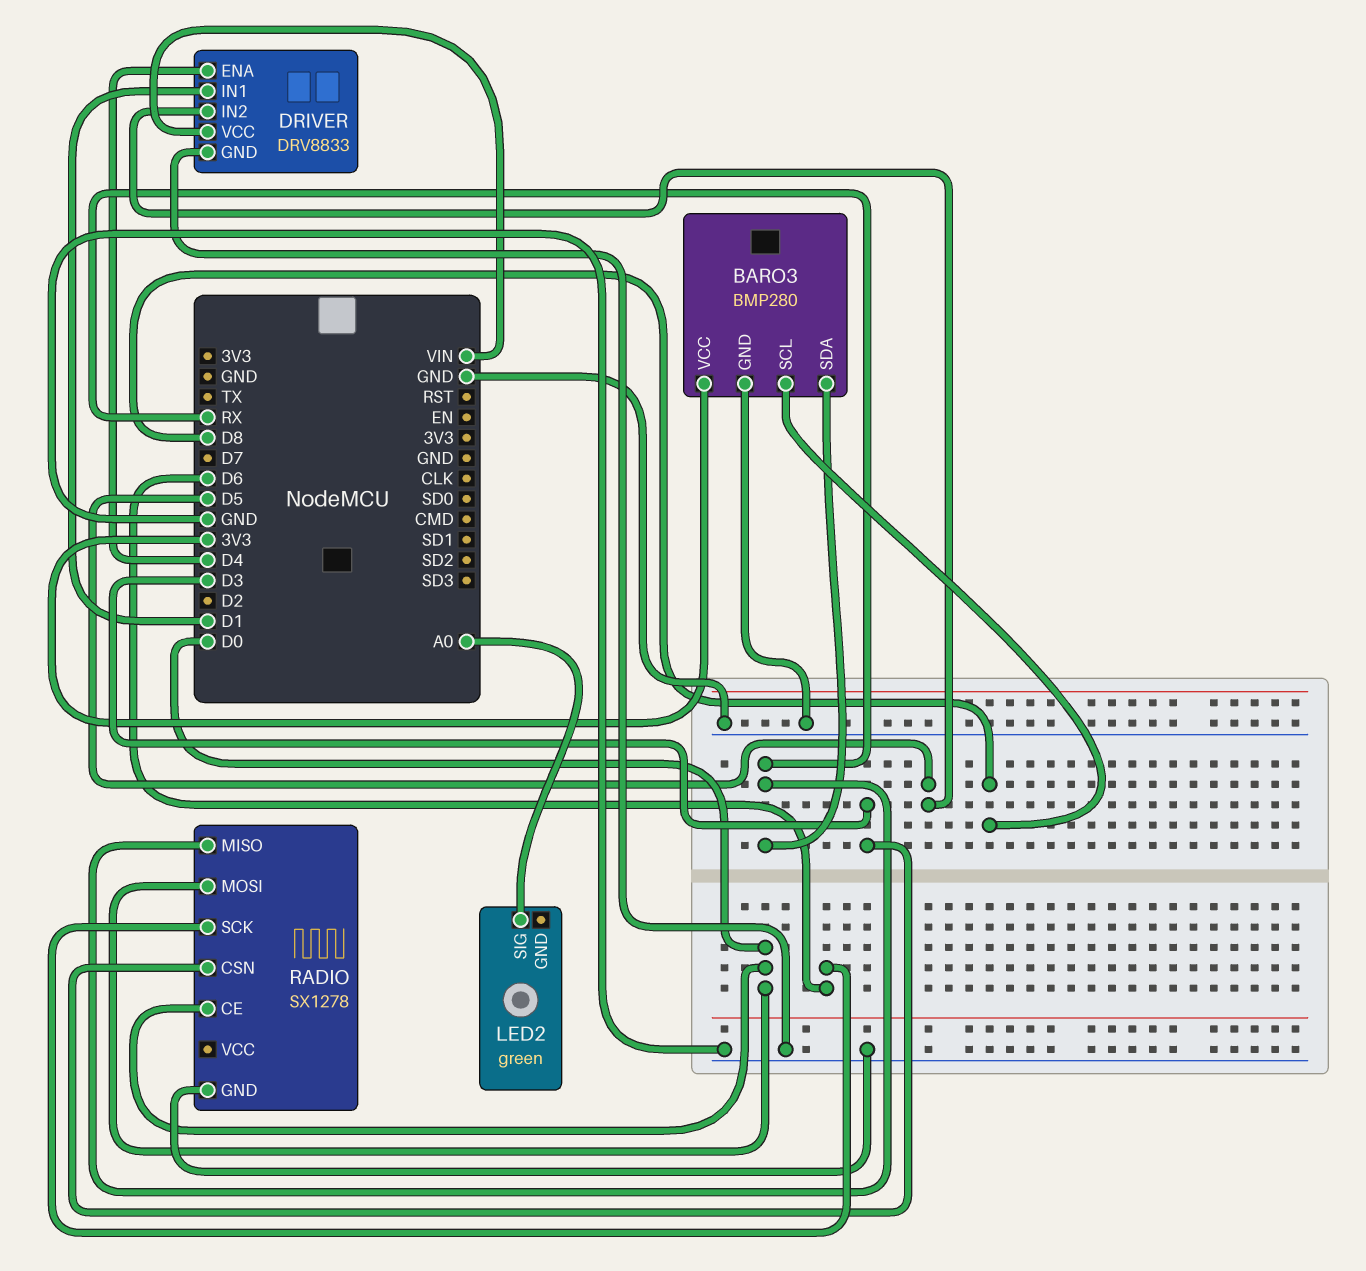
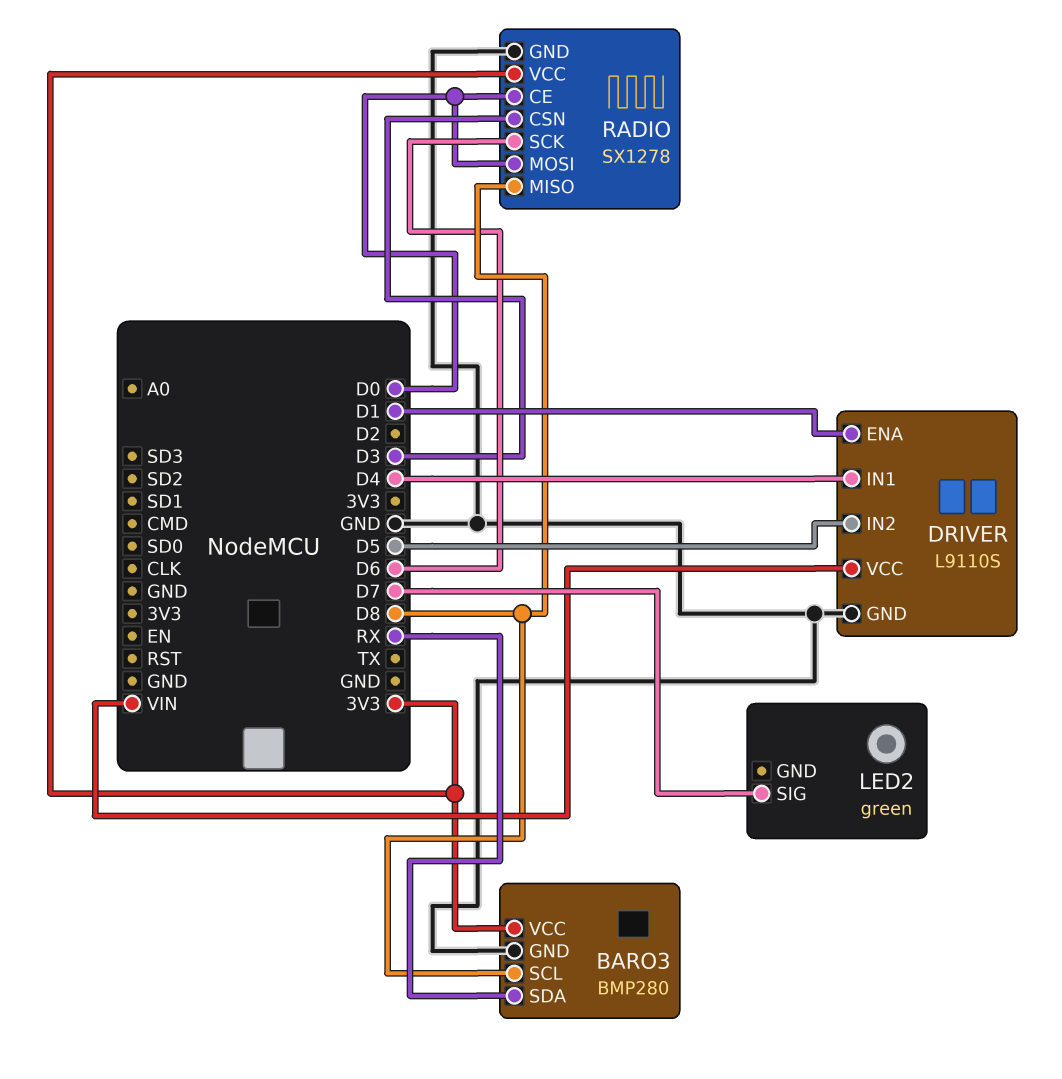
DRIVER: DRV8833 -> L9110S
DRIVER pin ENA: D4 -> D1
DRIVER pin IN1: D1 -> D4
LED2 pin SIG: A0 -> D7
RADIO pin MISO: RX -> D8
RADIO pin VCC: none -> 3V3

